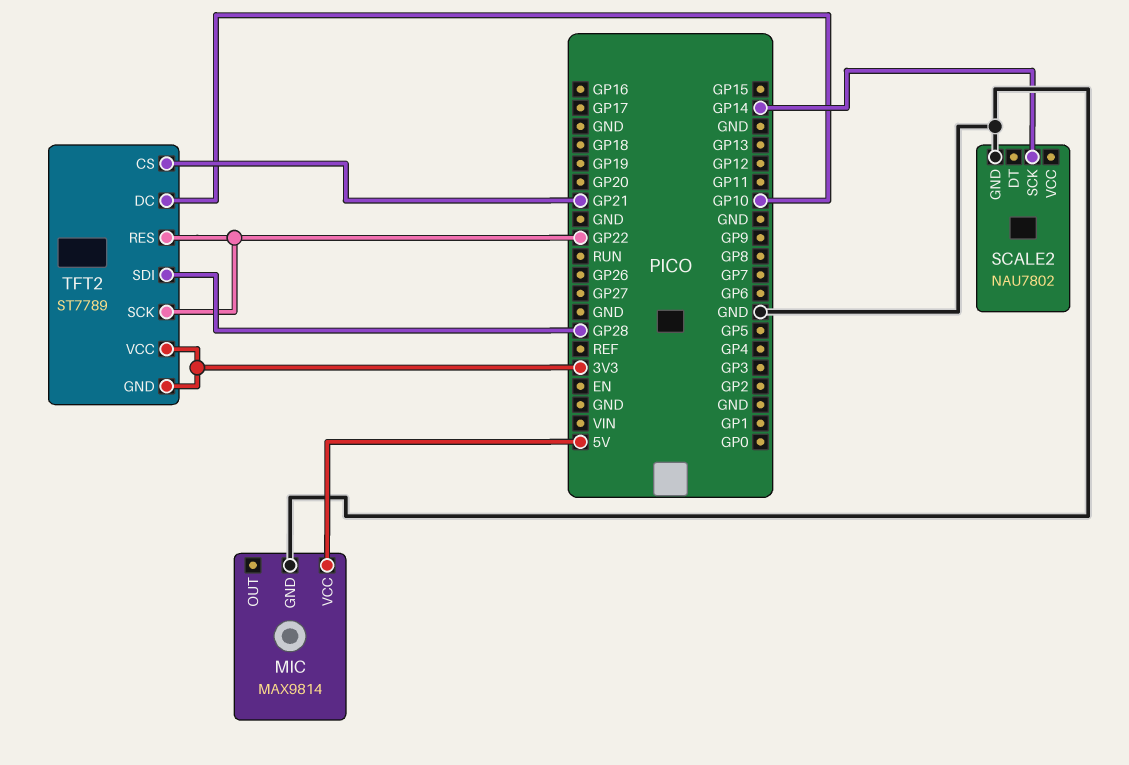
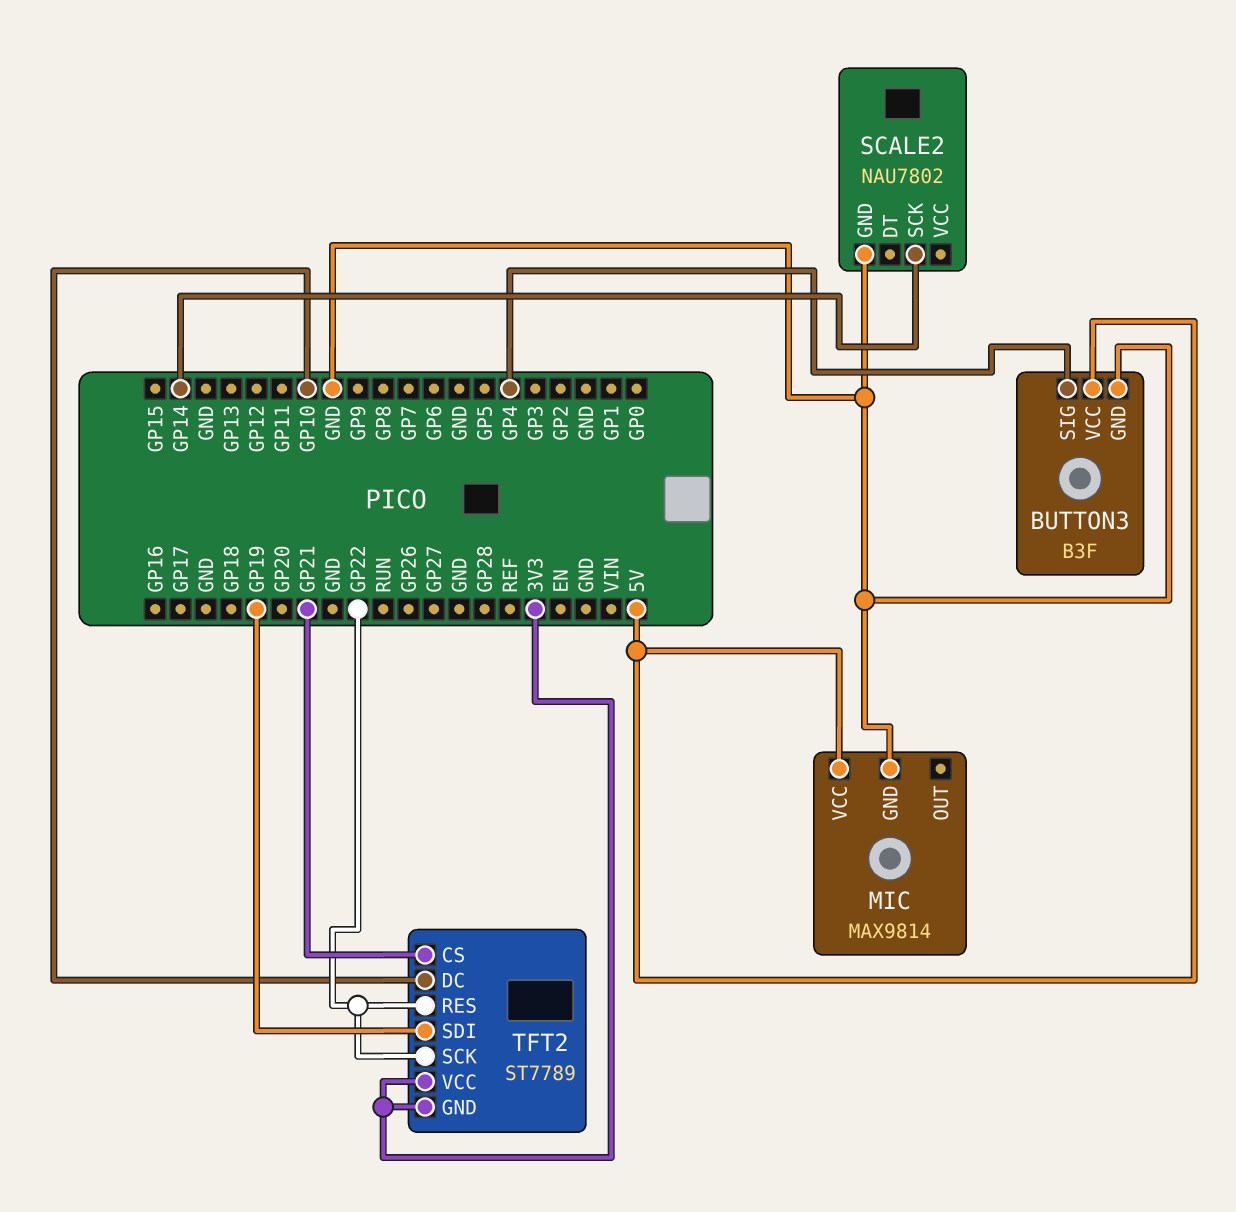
BUTTON3: none -> B3F
BUTTON3 pin GND: none -> GND
BUTTON3 pin SIG: none -> GP4
BUTTON3 pin VCC: none -> 5V
TFT2 pin SDI: GP28 -> GP19

